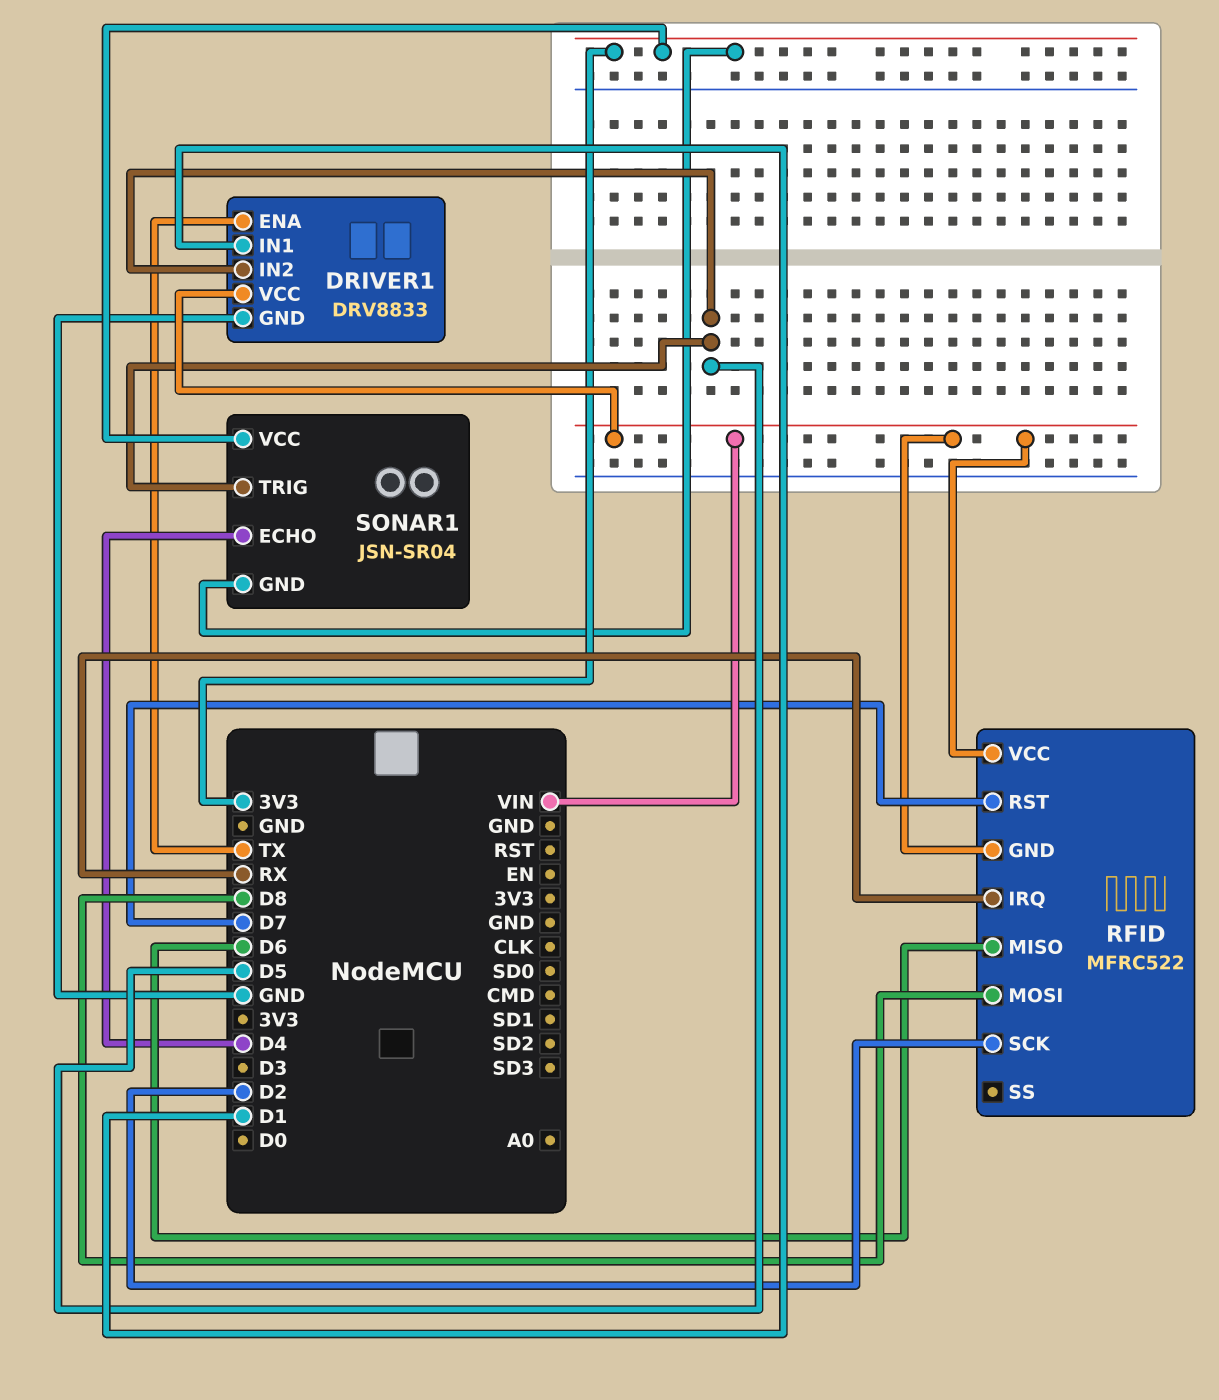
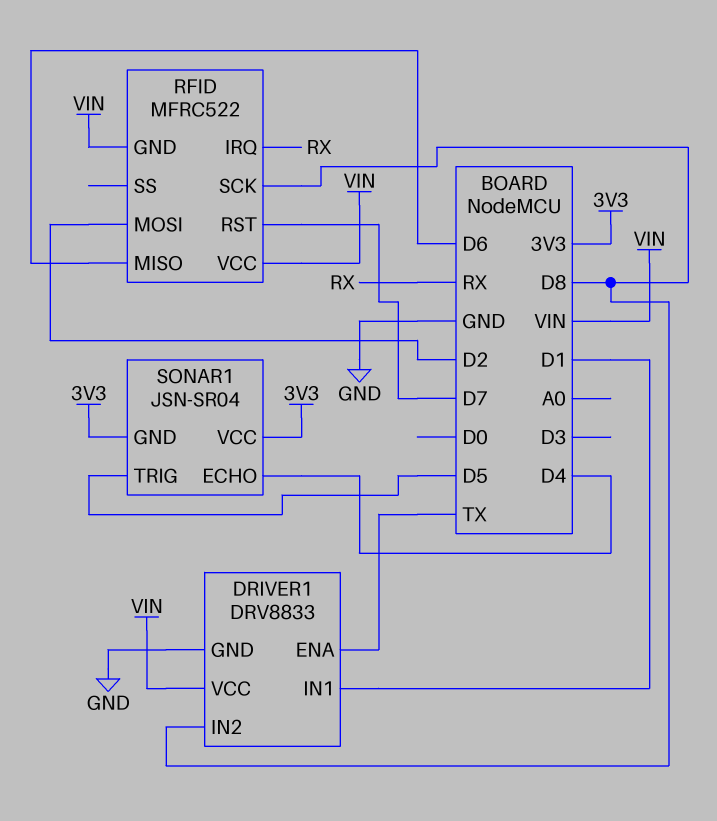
DRIVER1 pin IN2: D5 -> D8
RFID pin MOSI: D8 -> D2
RFID pin SCK: D2 -> D8

